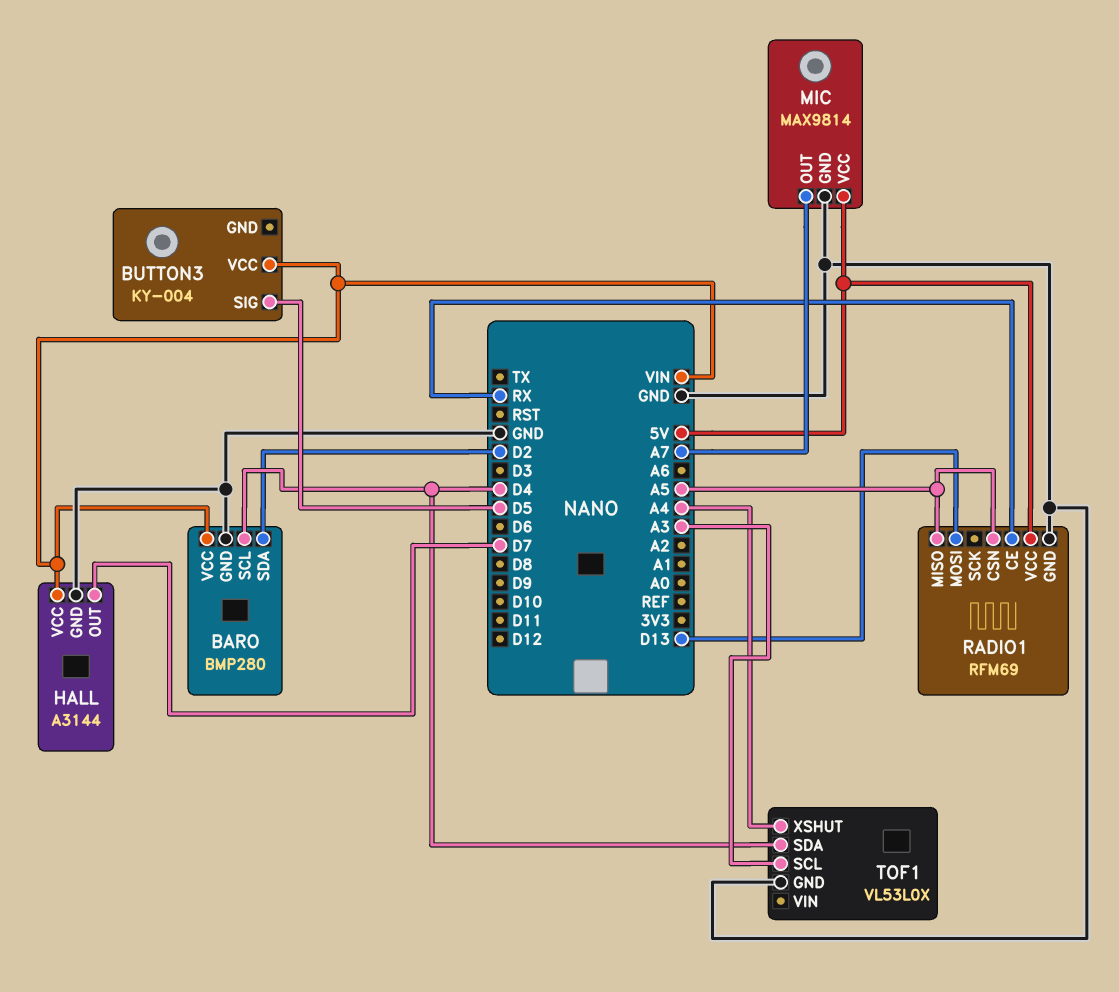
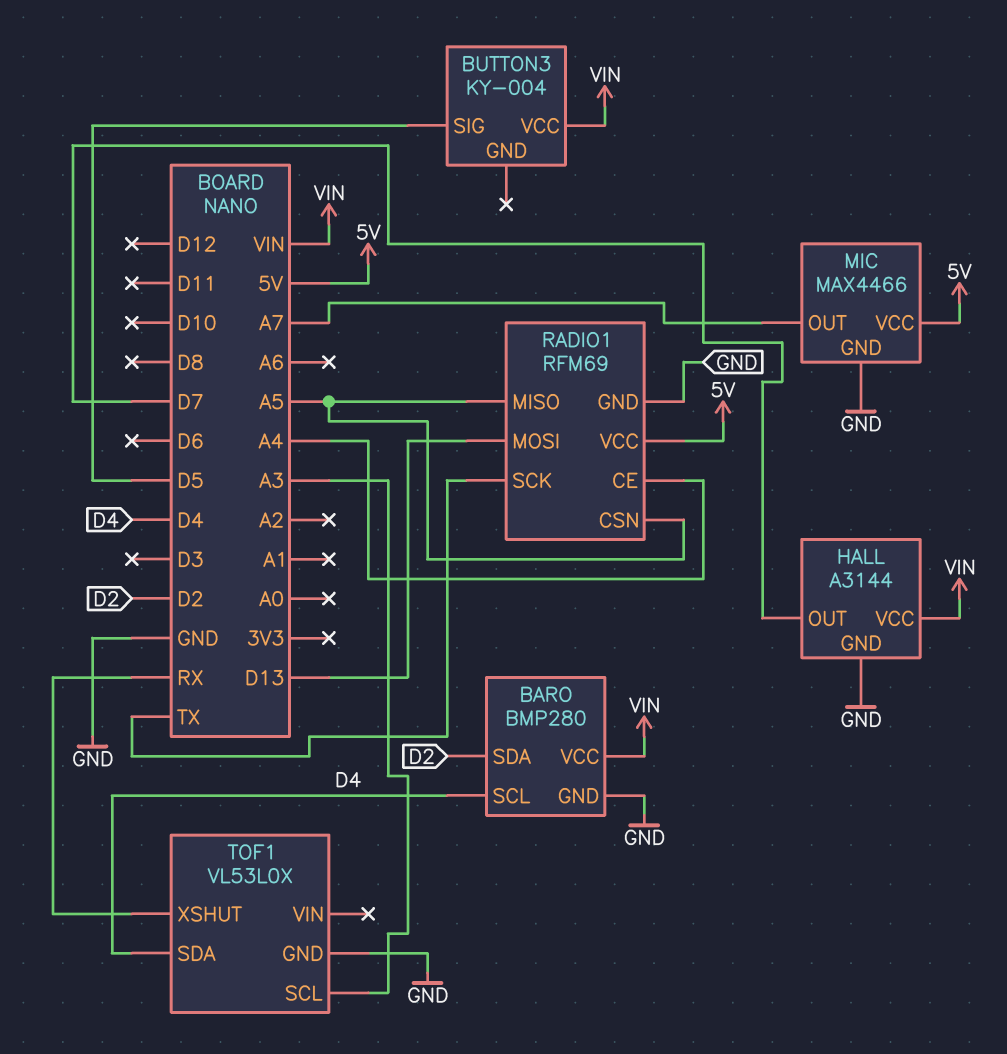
MIC: MAX9814 -> MAX4466
RADIO1 pin CE: RX -> A4
RADIO1 pin SCK: none -> TX
TOF1 pin XSHUT: A4 -> RX

